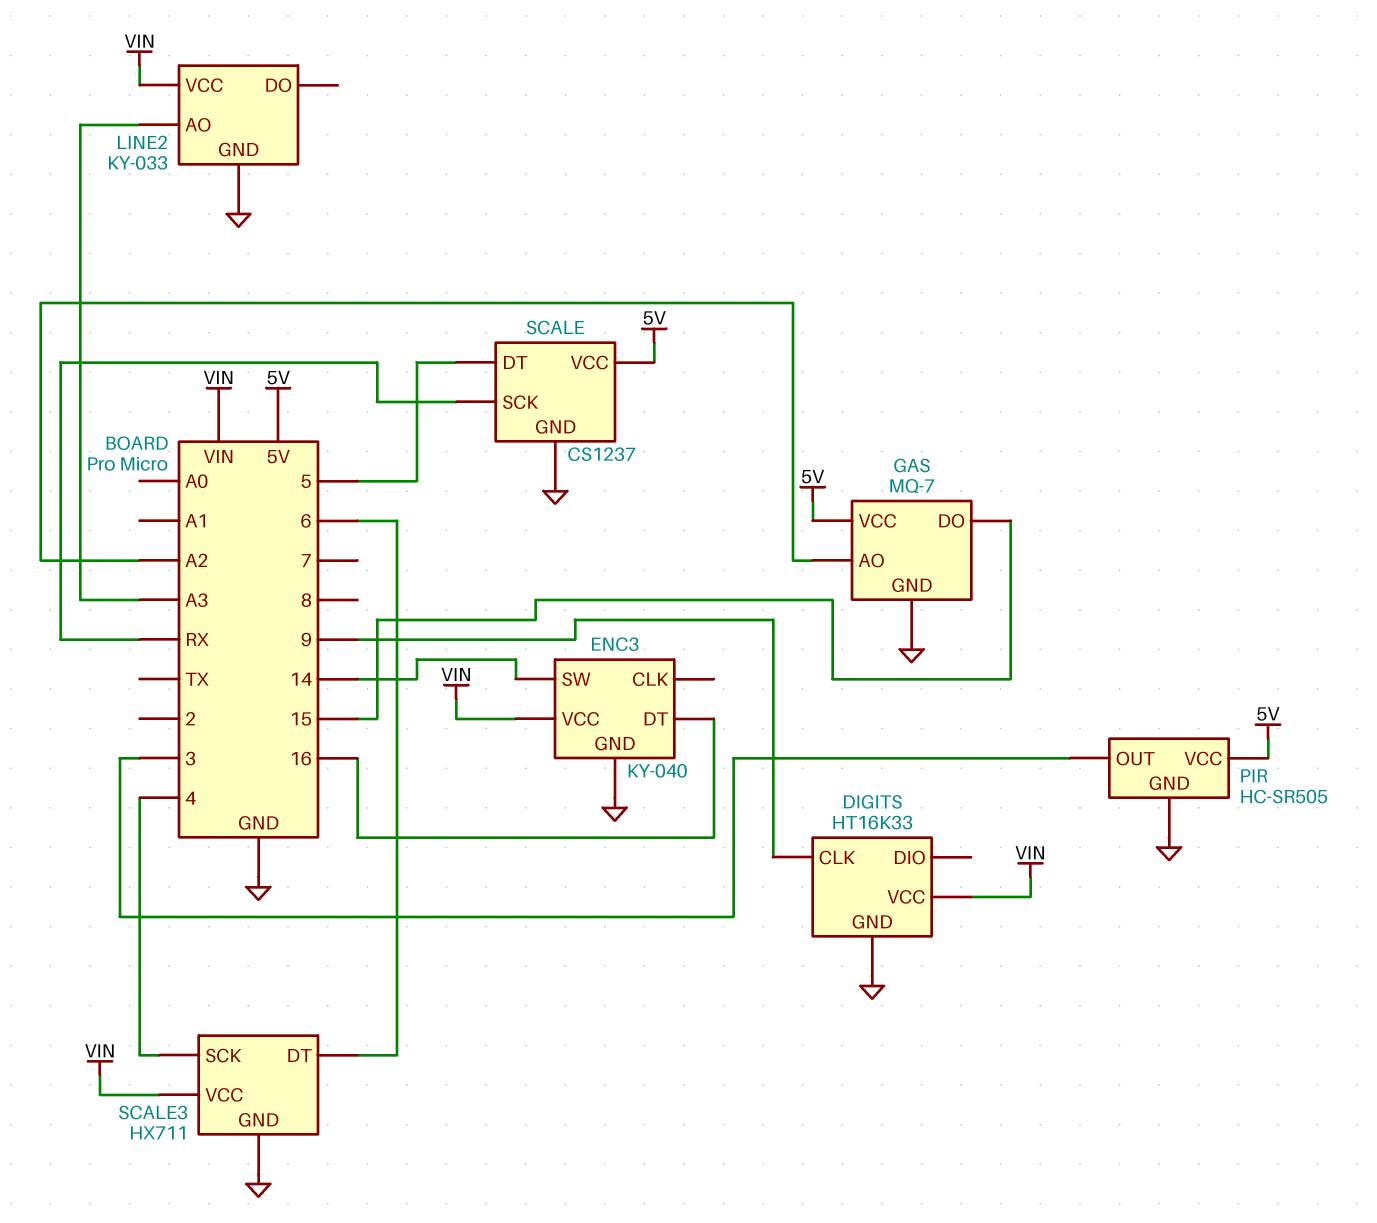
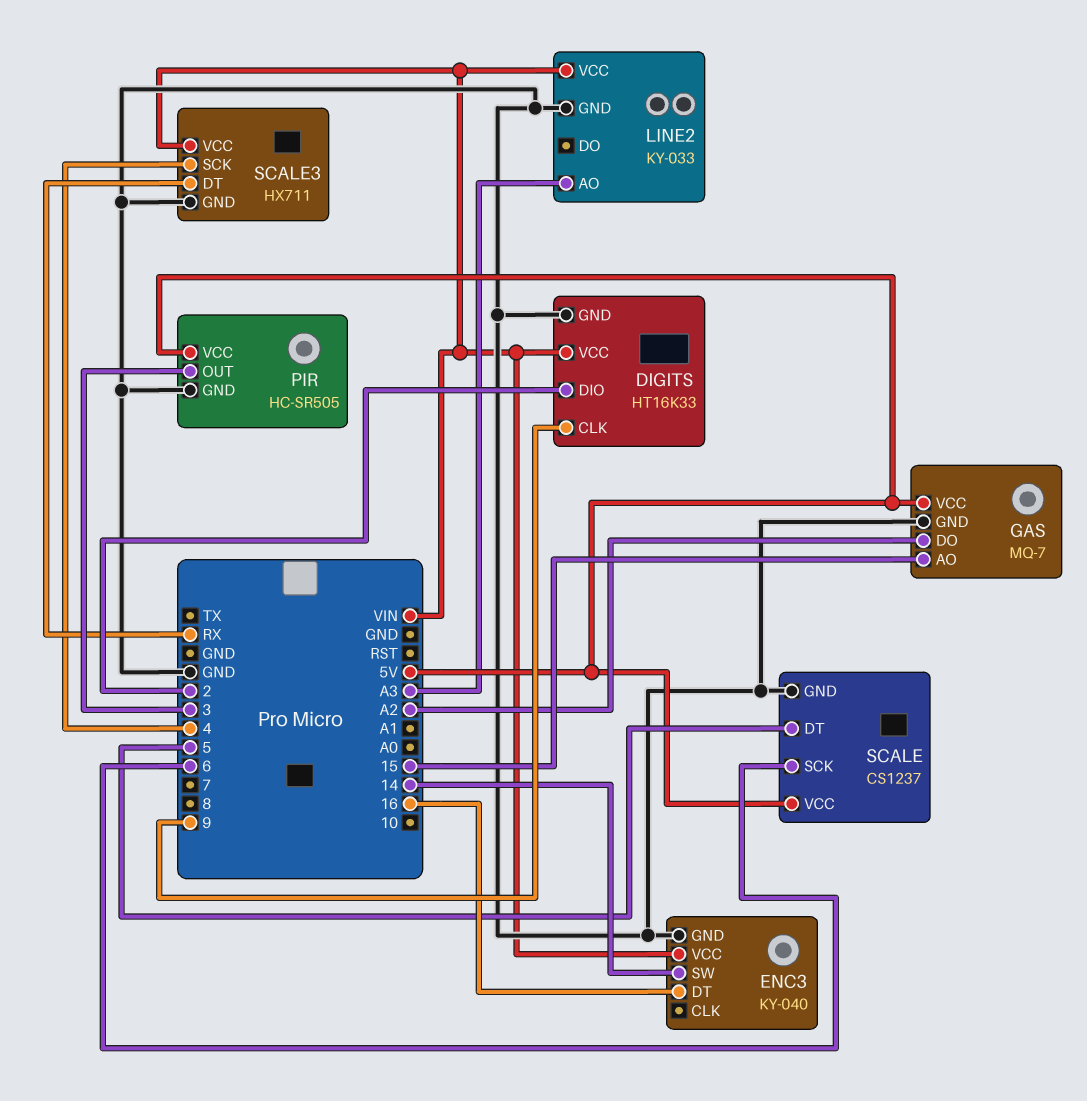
DIGITS pin DIO: none -> 2
GAS pin AO: A2 -> 15
GAS pin DO: 15 -> A2
SCALE pin SCK: RX -> 6
SCALE3 pin DT: 6 -> RX

